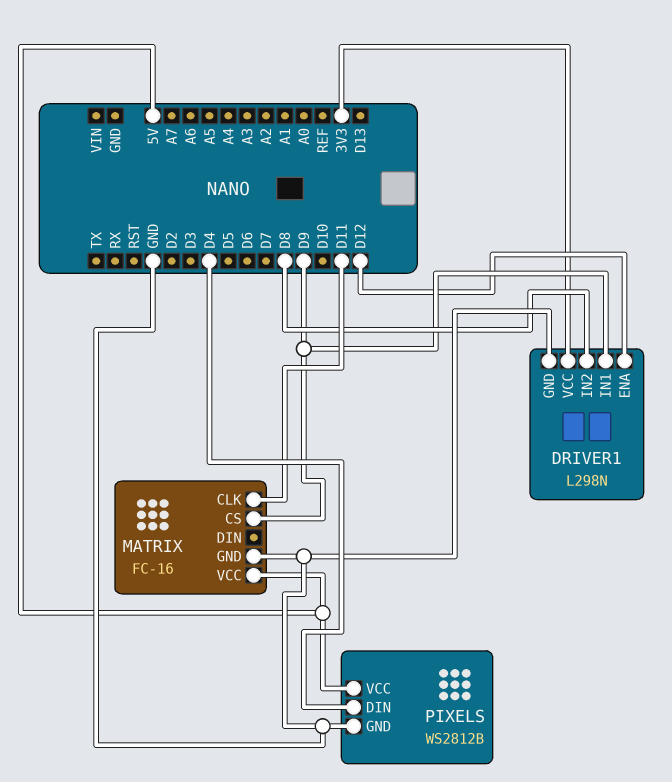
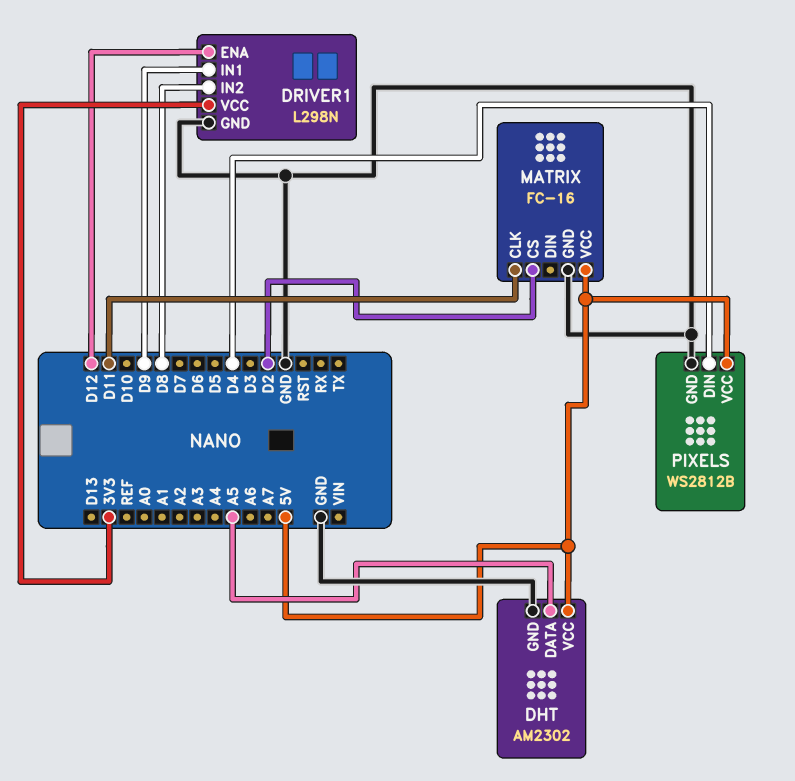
DHT: none -> AM2302
DHT pin DATA: none -> A5
DHT pin GND: none -> GND
DHT pin VCC: none -> 5V
MATRIX pin CS: D9 -> D2

